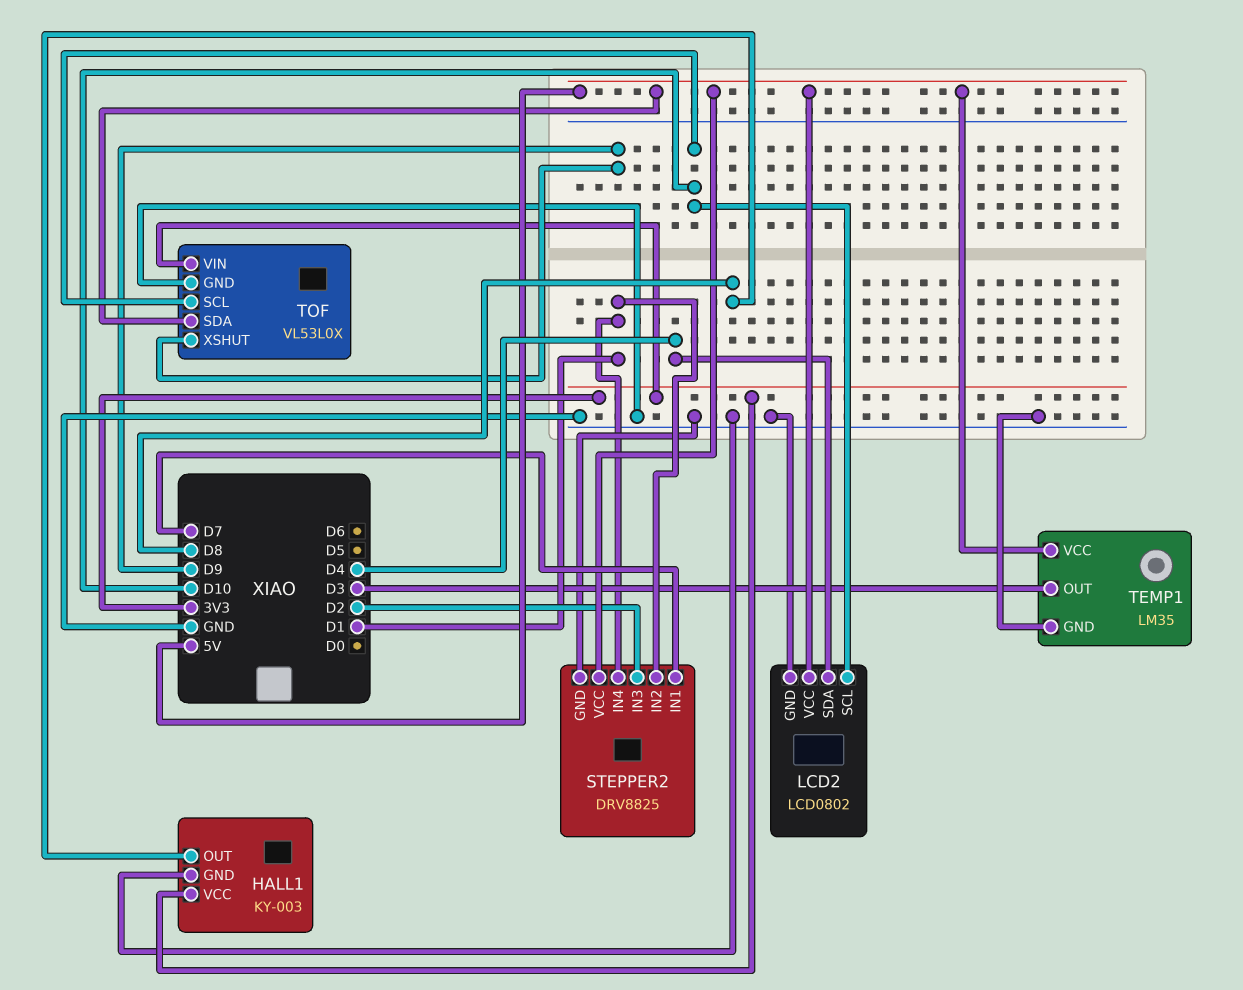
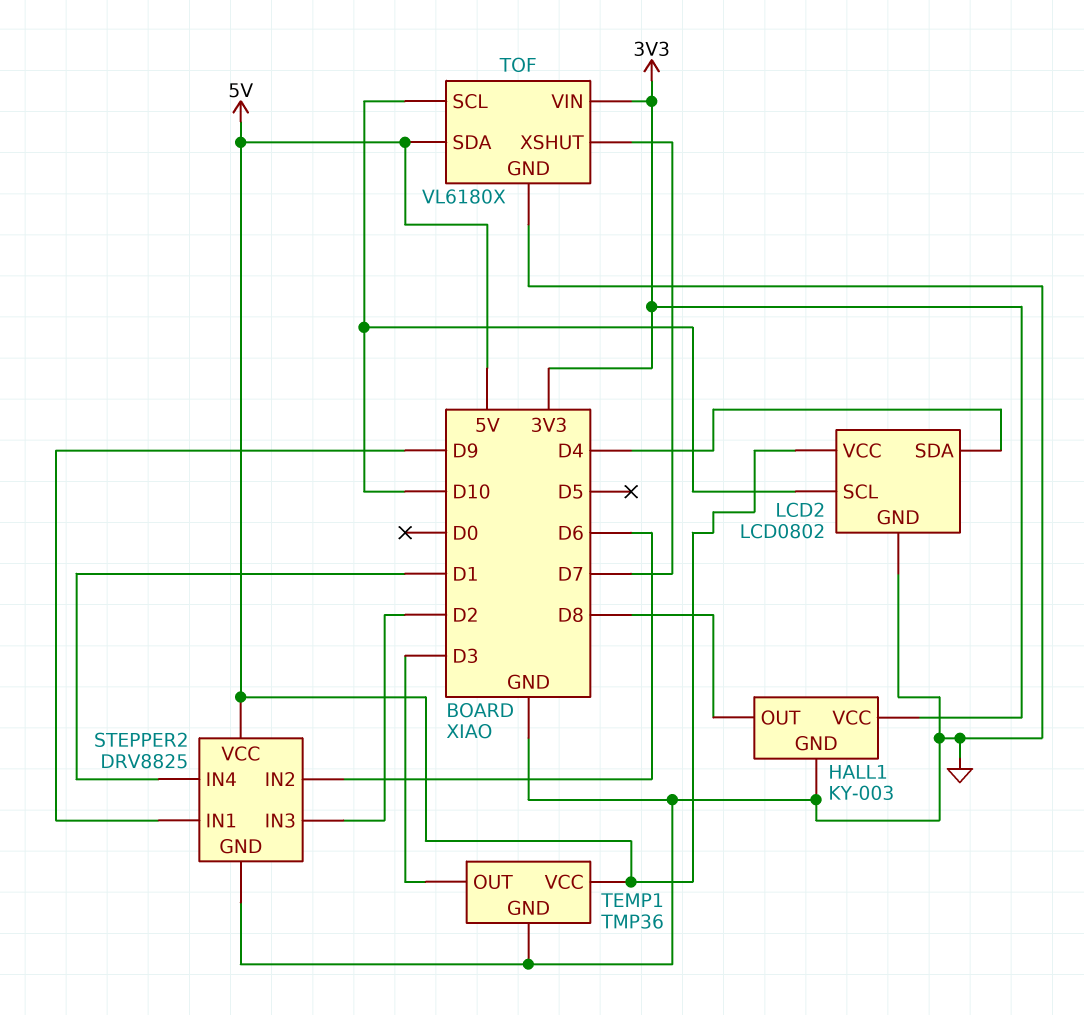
STEPPER2 pin IN1: D7 -> D9
STEPPER2 pin IN2: D1 -> D6
TEMP1: LM35 -> TMP36
TOF: VL53L0X -> VL6180X
TOF pin XSHUT: D9 -> D7

